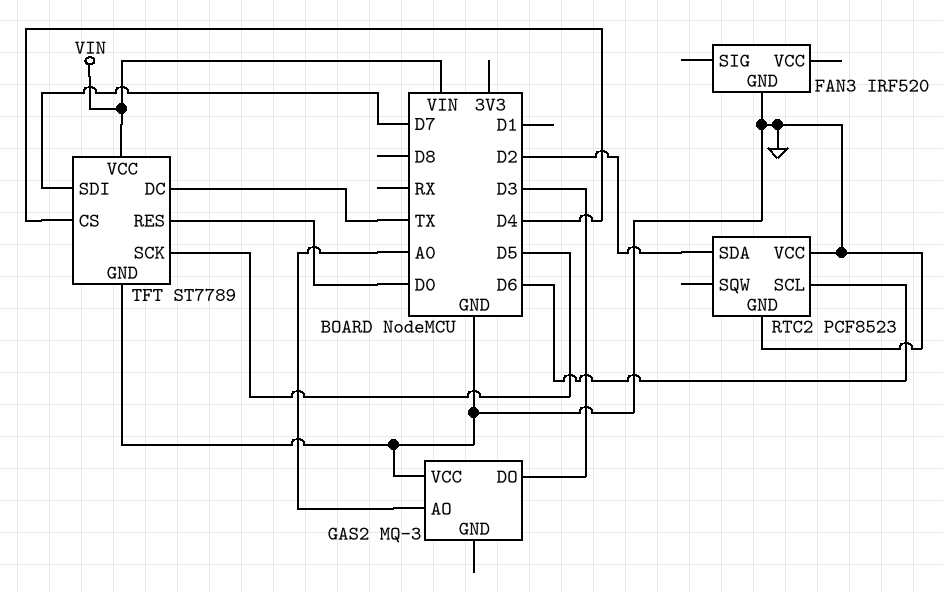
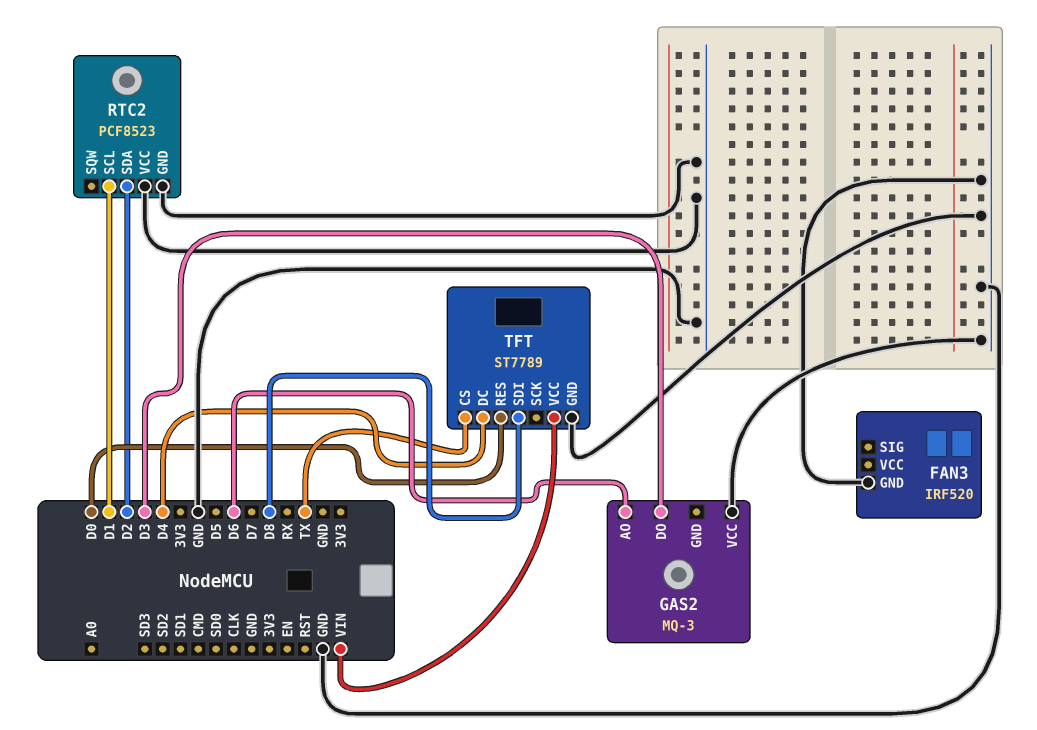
GAS2 pin AO: A0 -> D6
RTC2 pin SCL: D6 -> D1
TFT pin CS: D4 -> TX
TFT pin DC: TX -> D4
TFT pin SCK: D5 -> none
TFT pin SDI: D7 -> D8

